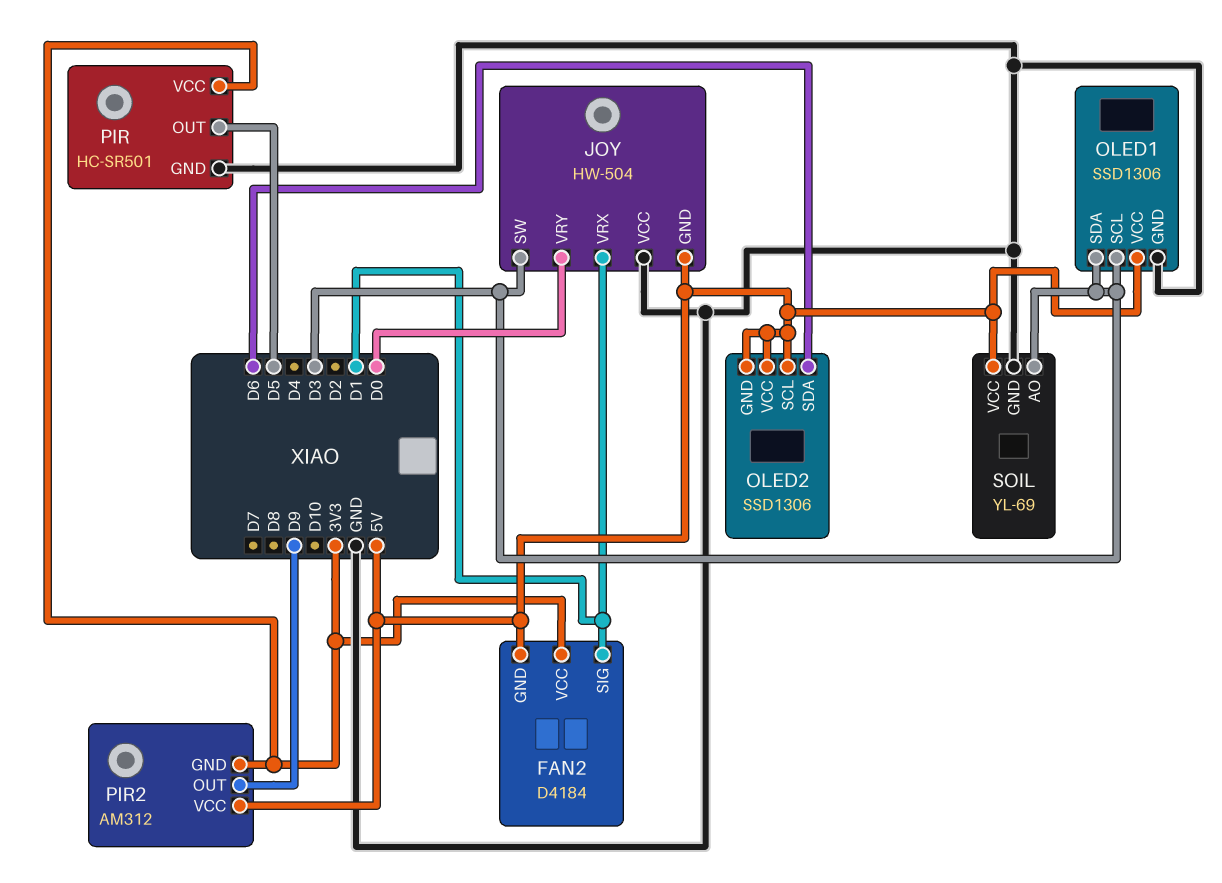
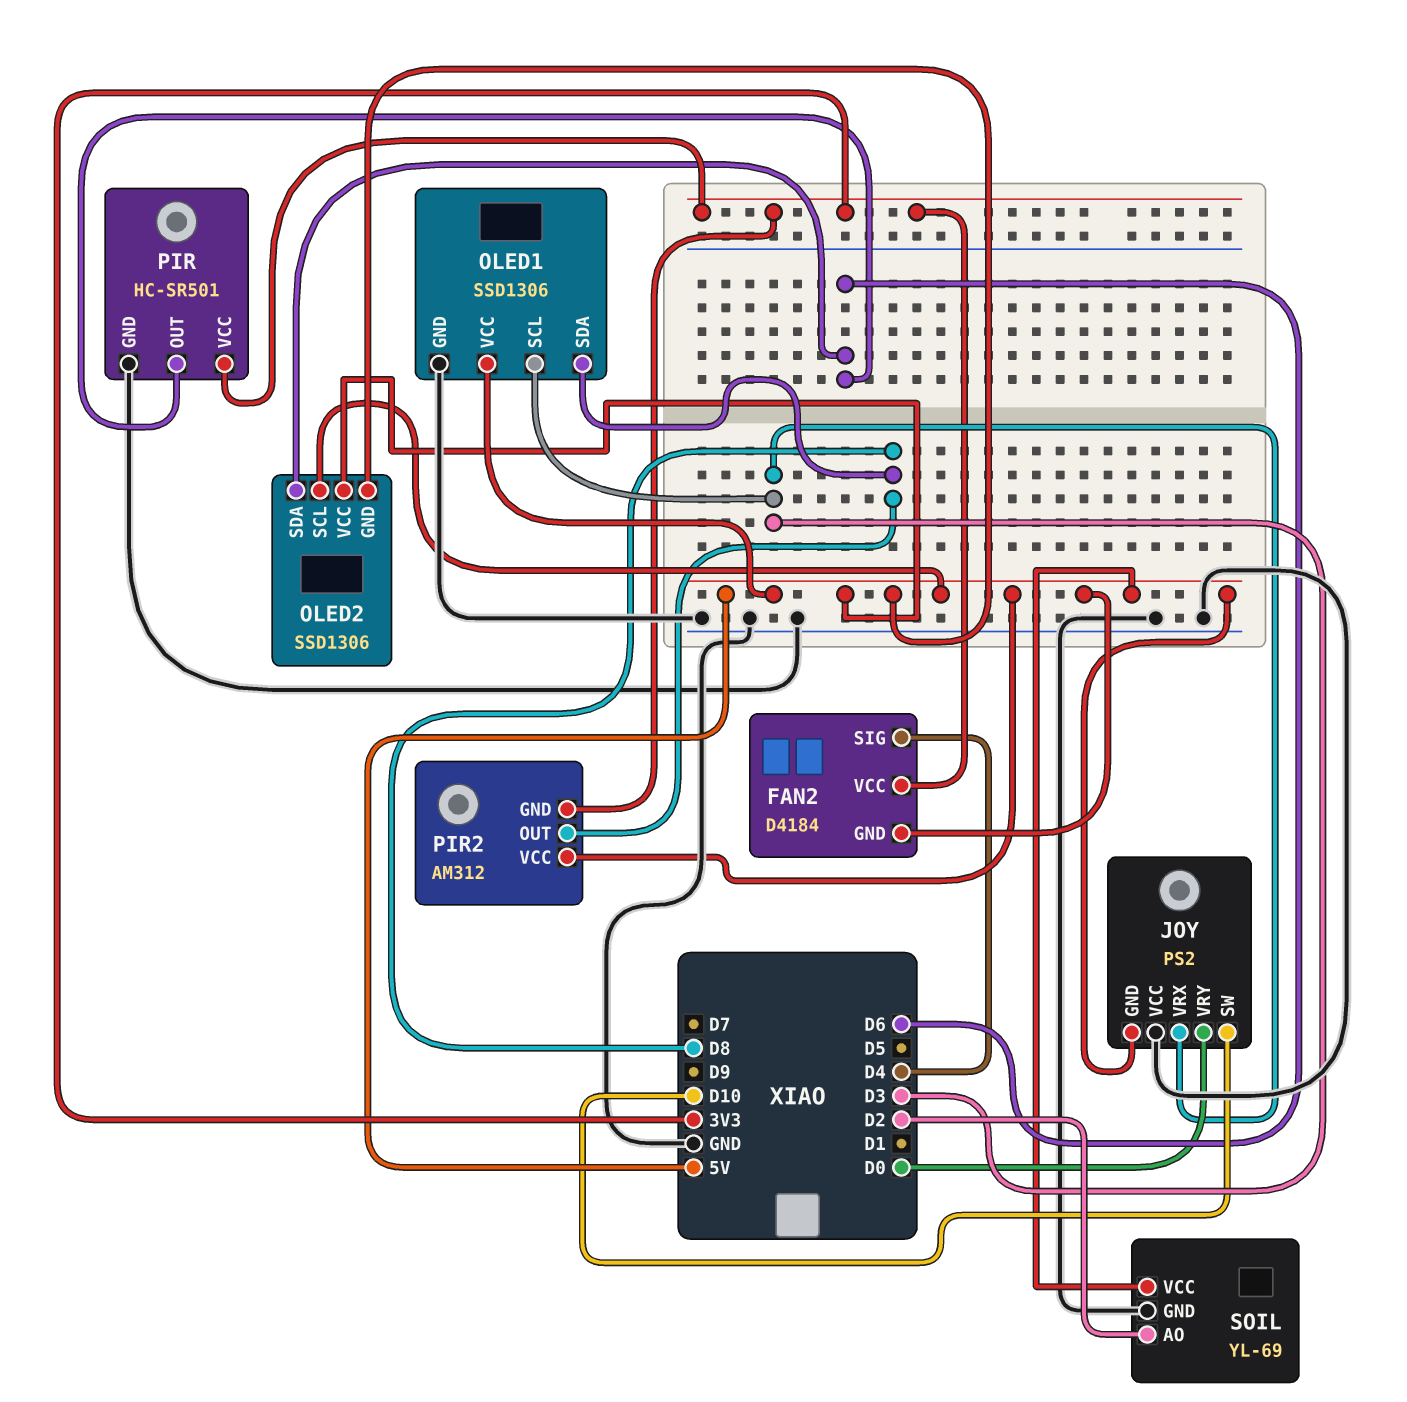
FAN2 pin SIG: D1 -> D4
JOY: HW-504 -> PS2
JOY pin SW: D3 -> D10
JOY pin VRX: D1 -> D3
OLED1 pin SDA: D3 -> D8
PIR pin OUT: D5 -> D6
PIR2 pin OUT: D9 -> D8
SOIL pin AO: D3 -> D2

